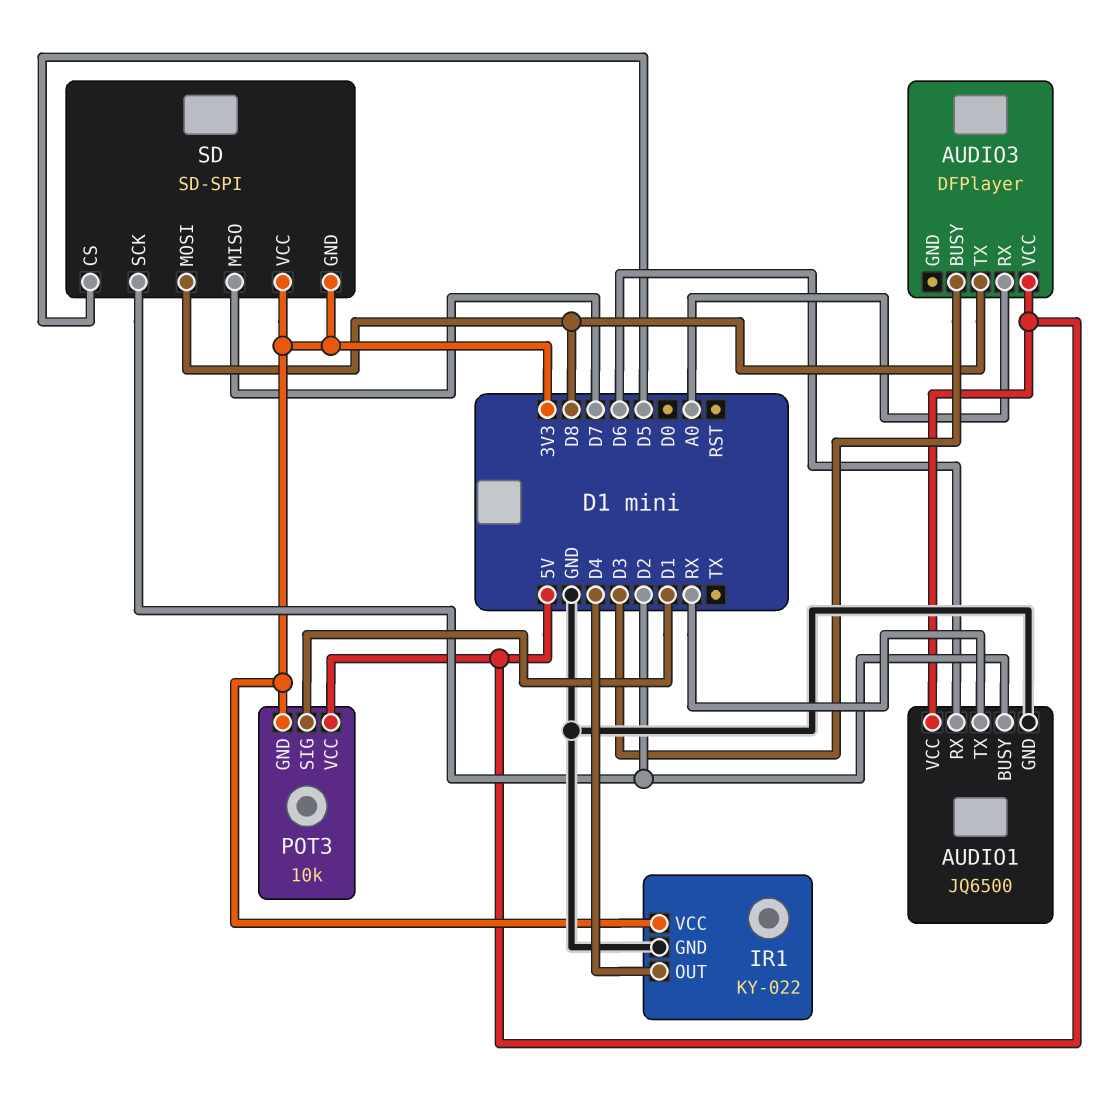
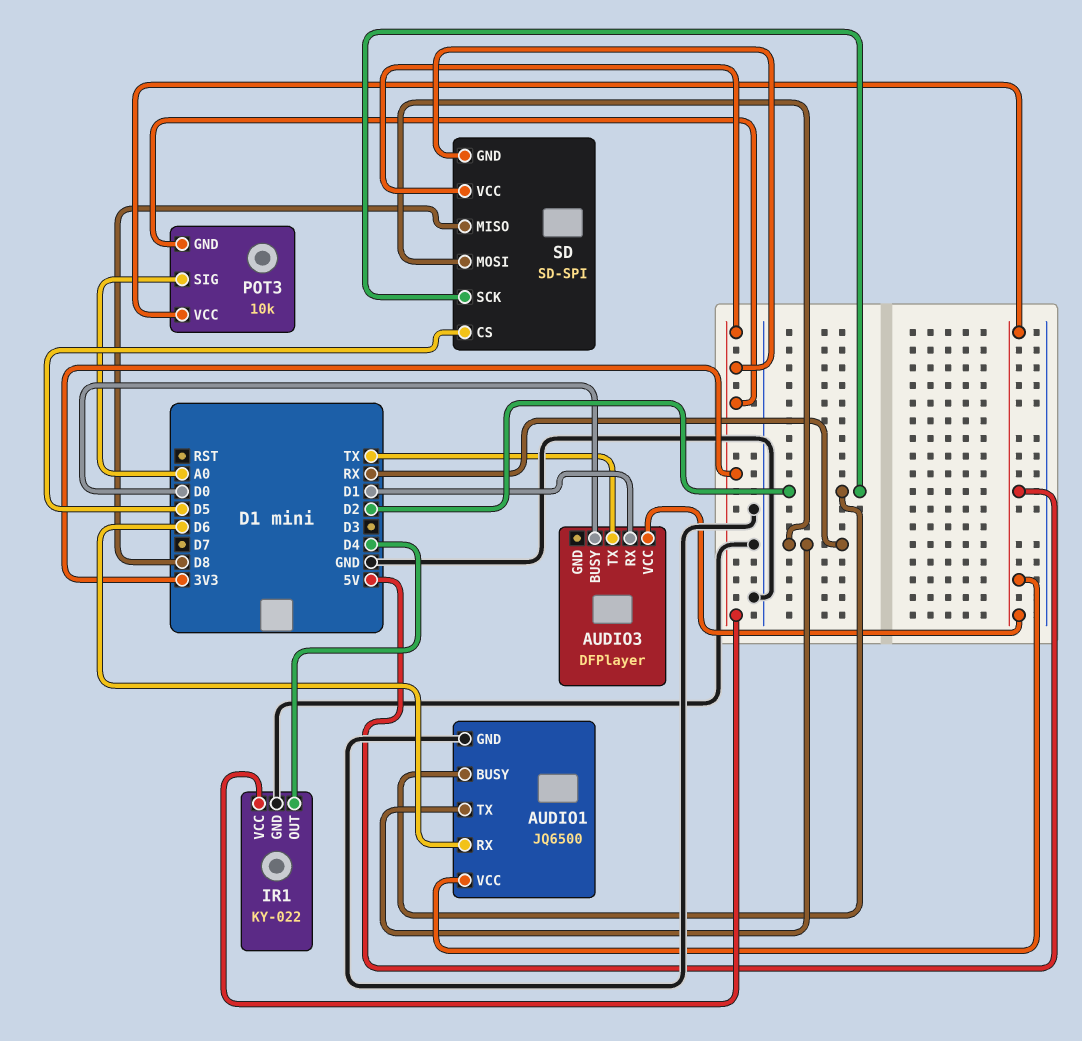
AUDIO3 pin BUSY: D3 -> D0
AUDIO3 pin RX: A0 -> D1
AUDIO3 pin TX: D8 -> TX
POT3 pin SIG: D1 -> A0
SD pin MISO: D7 -> D8
SD pin MOSI: D8 -> RX

